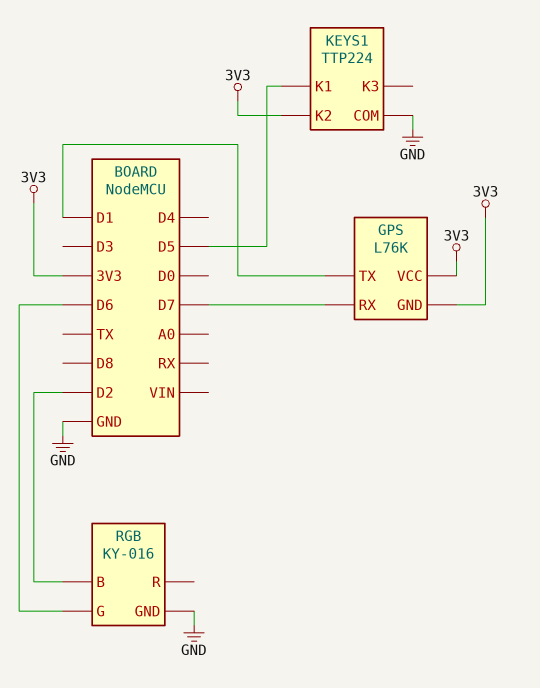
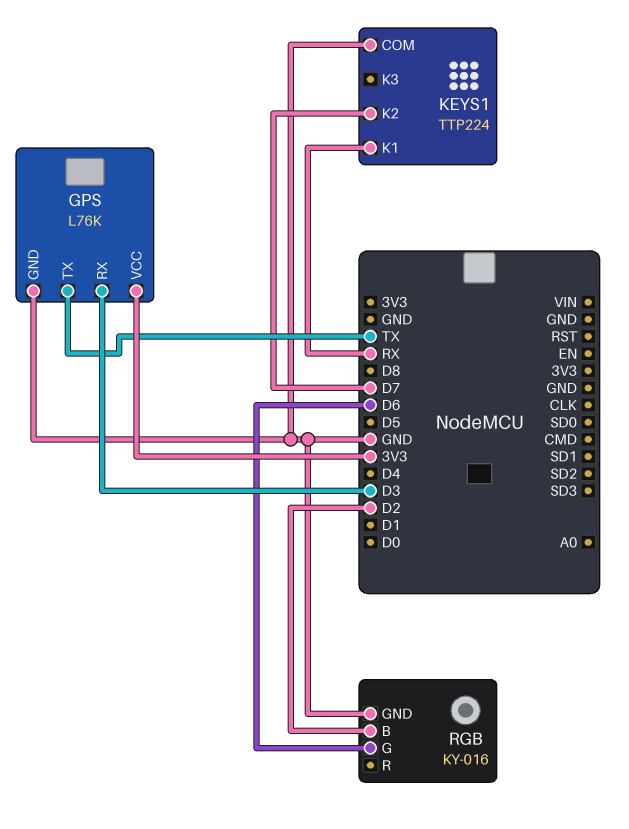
GPS pin GND: 3V3 -> GND
GPS pin RX: D7 -> D3
GPS pin TX: D1 -> TX
KEYS1 pin K1: D5 -> RX
KEYS1 pin K2: 3V3 -> D7

